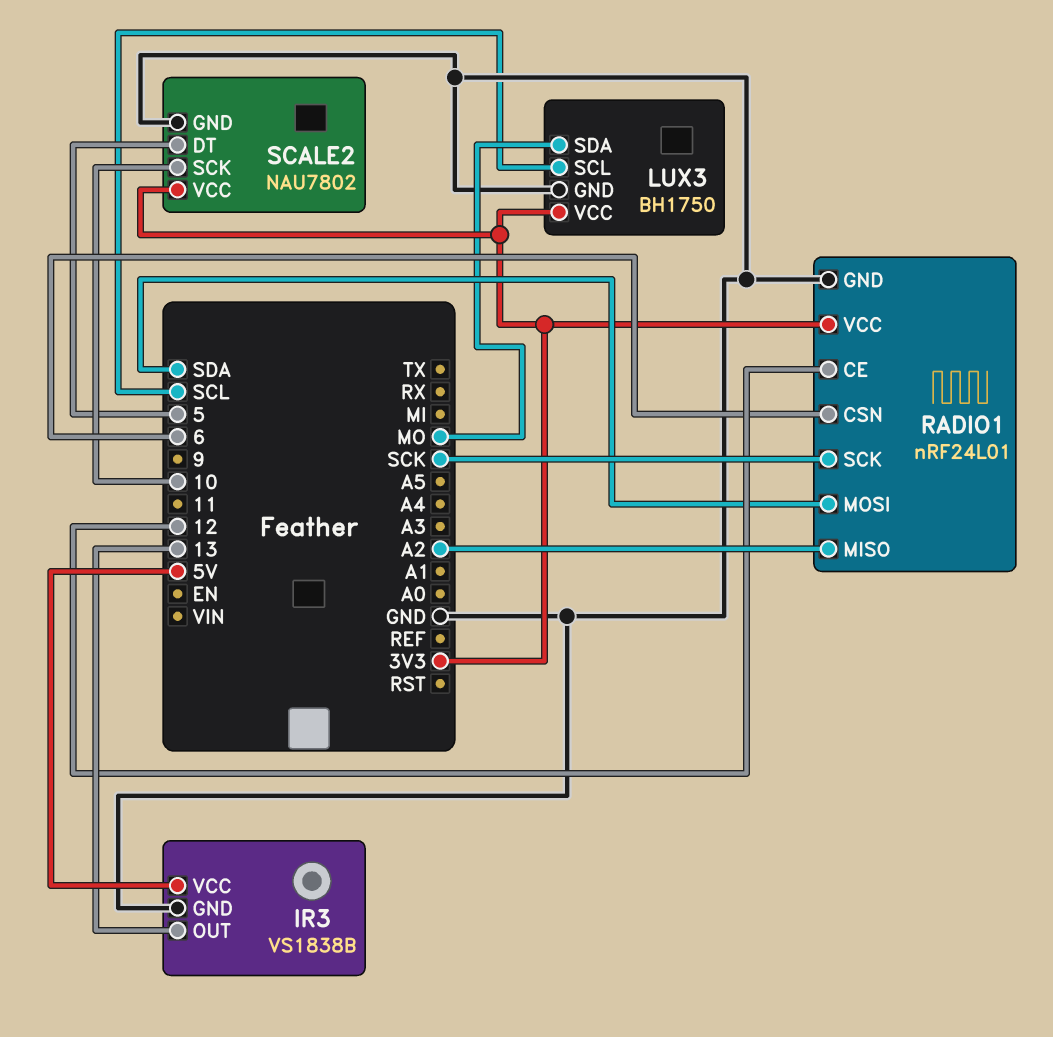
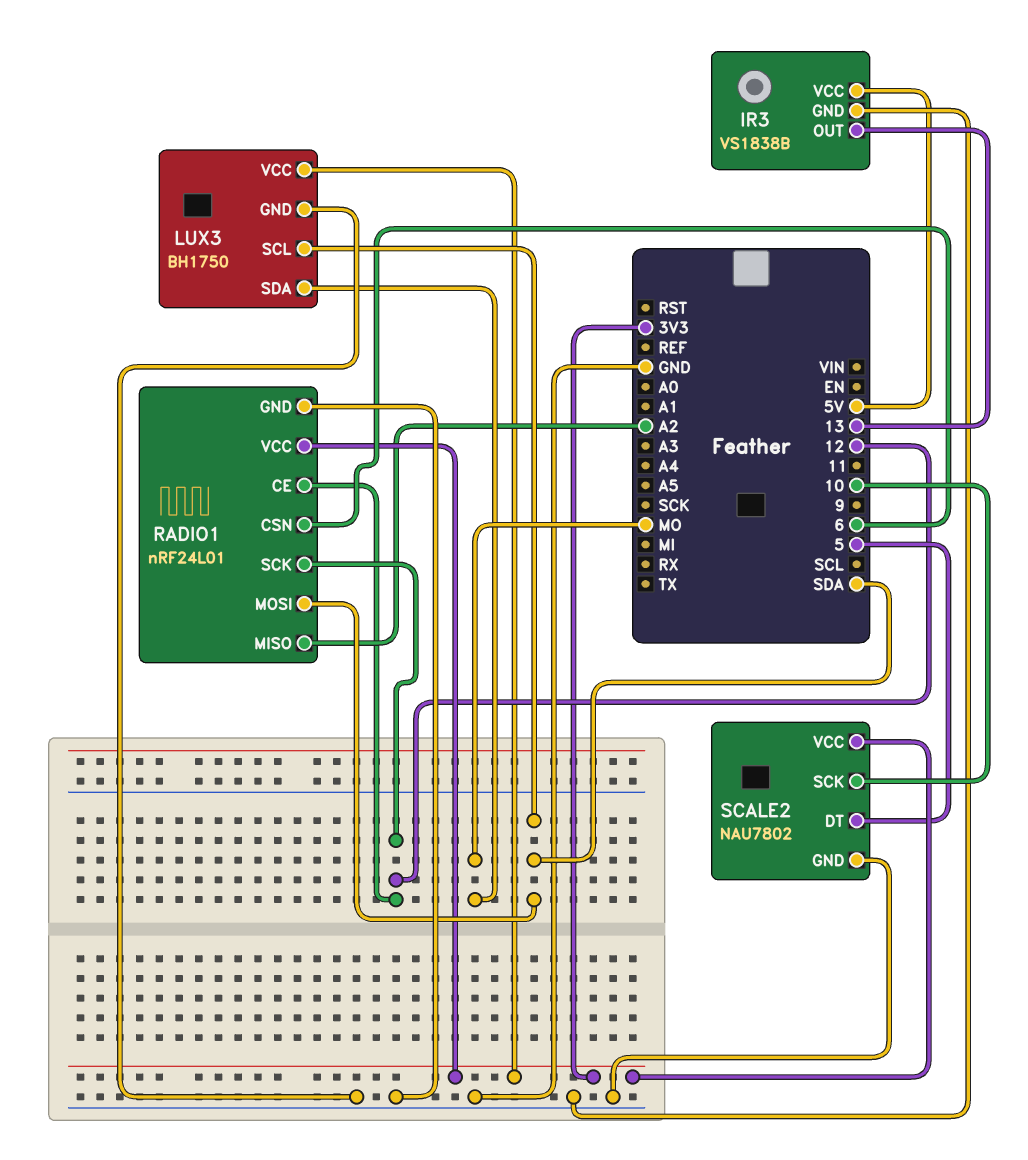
LUX3 pin SCL: SCL -> SDA
RADIO1 pin SCK: SCK -> 12

